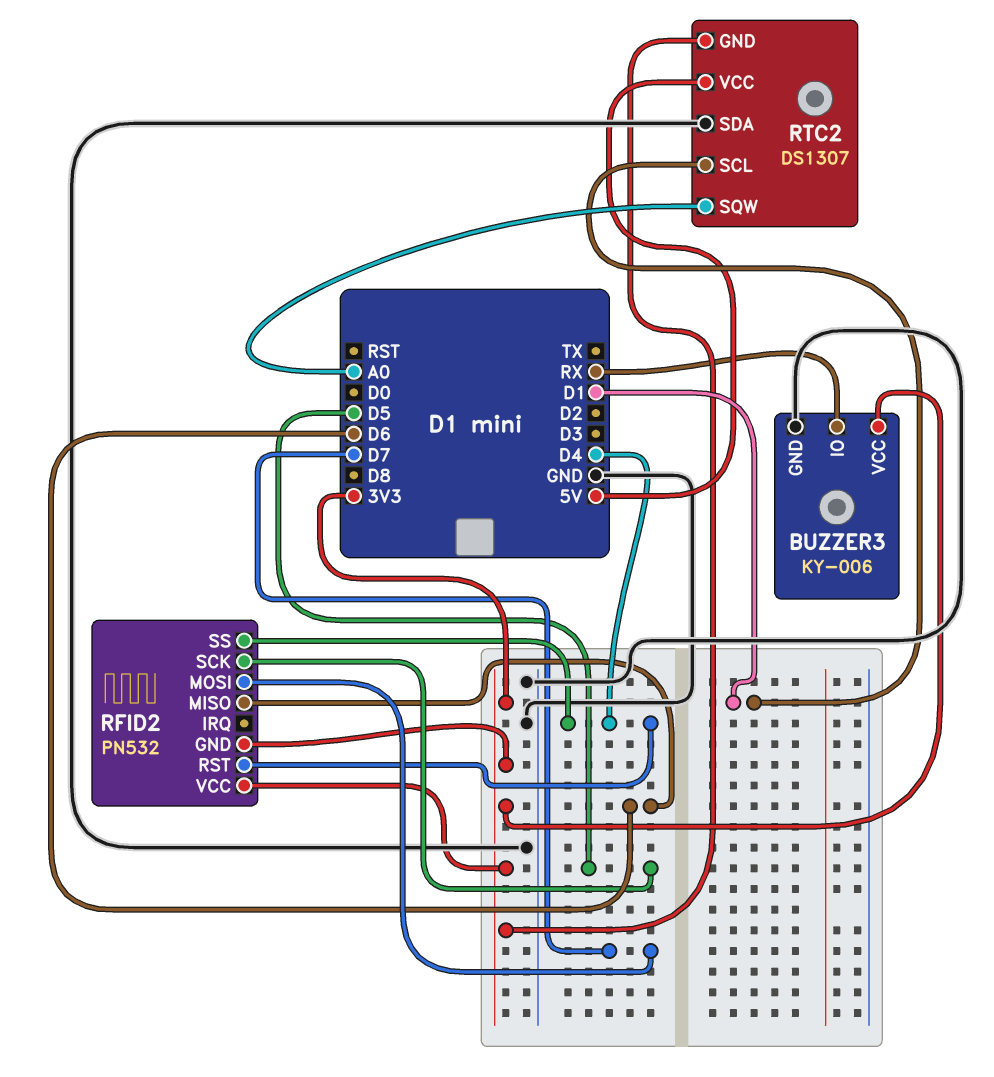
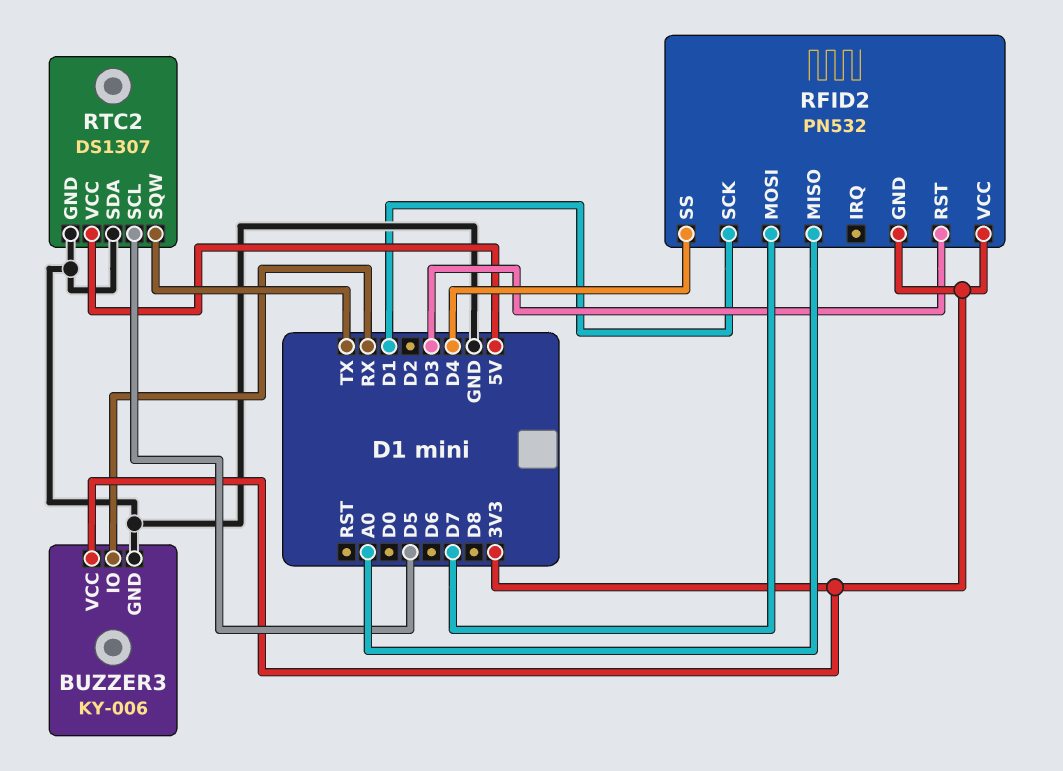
RFID2 pin MISO: D6 -> A0
RFID2 pin RST: D4 -> D3
RFID2 pin SCK: D5 -> D1
RTC2 pin GND: 3V3 -> GND
RTC2 pin SCL: D1 -> D5
RTC2 pin SQW: A0 -> TX

